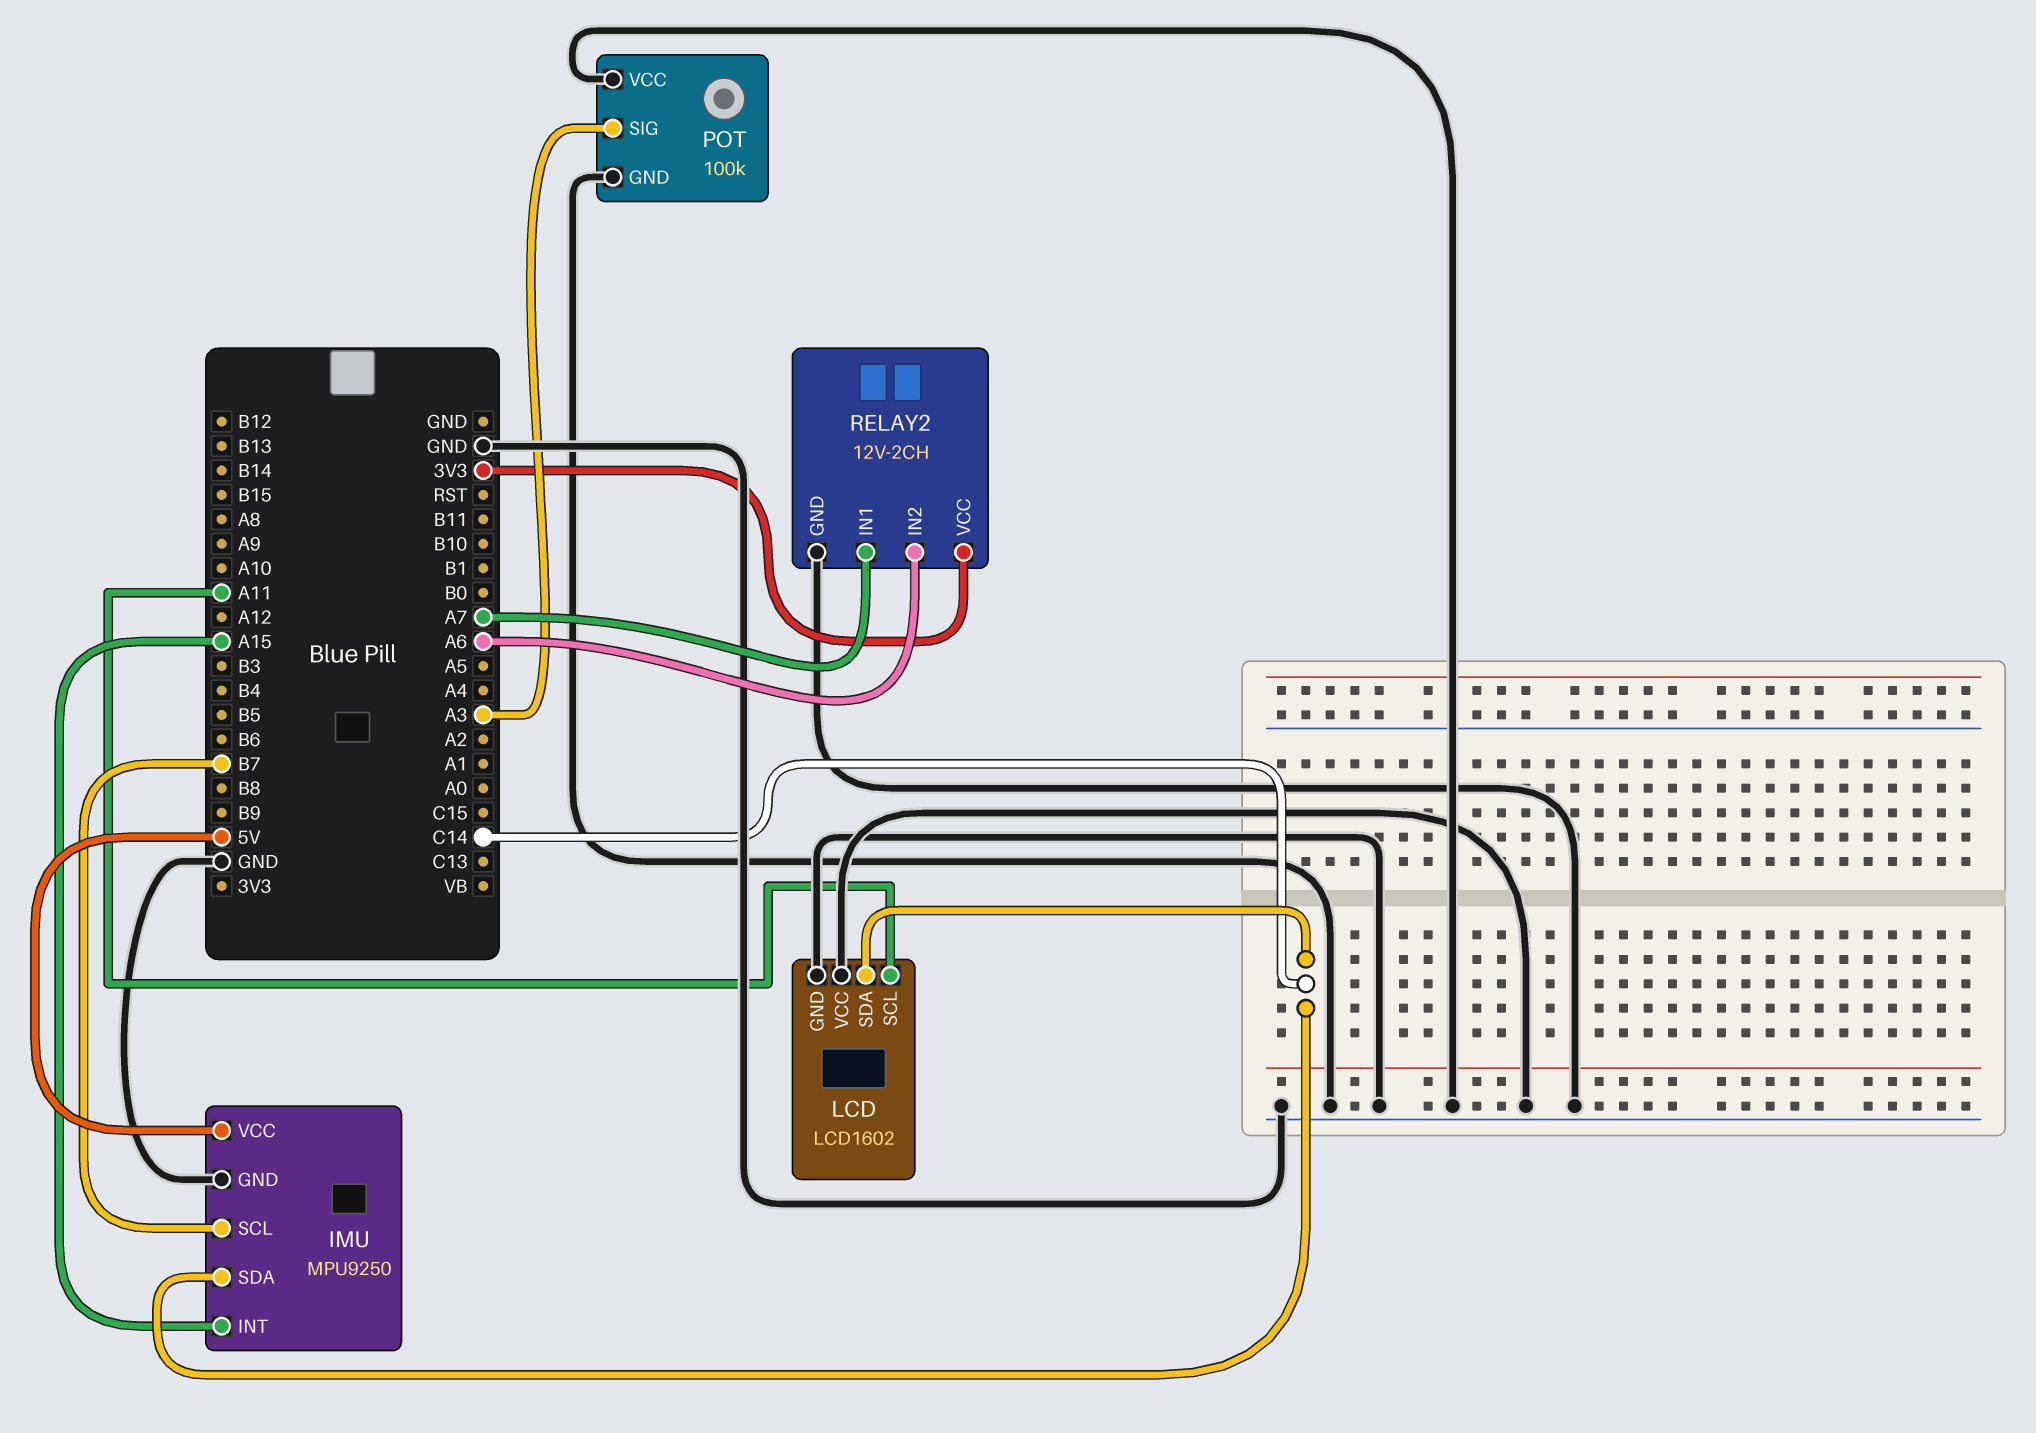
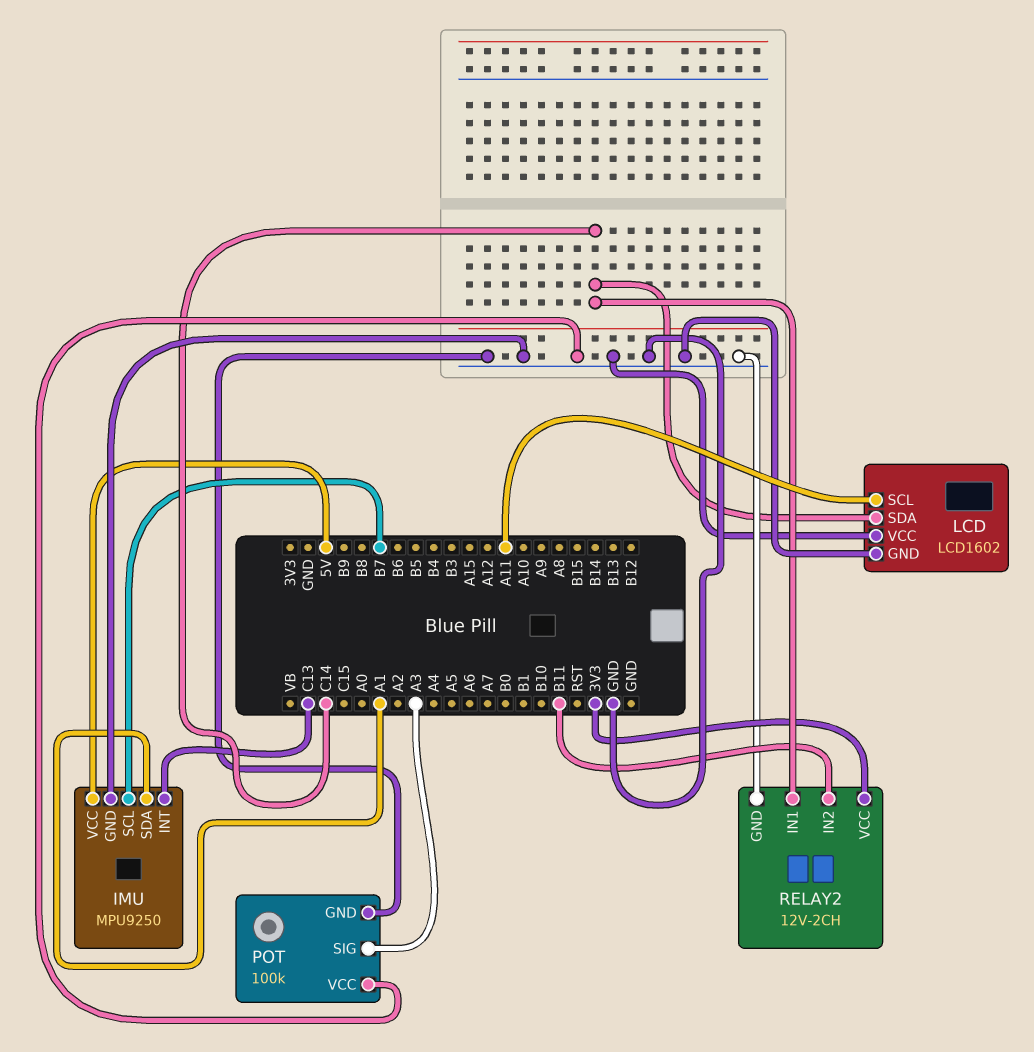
IMU pin INT: A15 -> C13
IMU pin SDA: C14 -> A1
RELAY2 pin IN1: A7 -> C14
RELAY2 pin IN2: A6 -> B11

